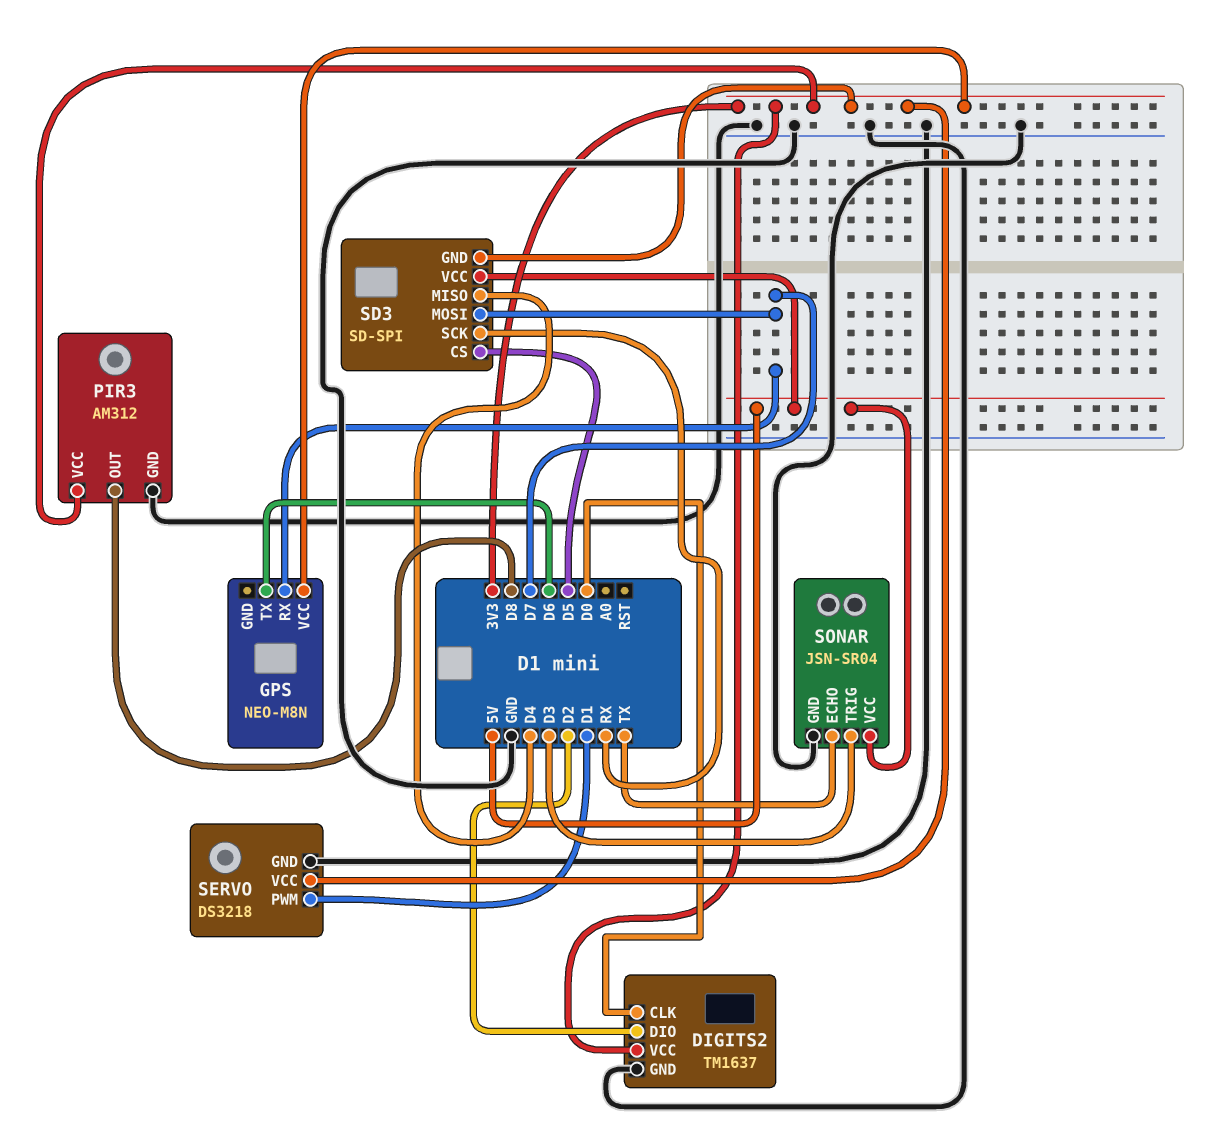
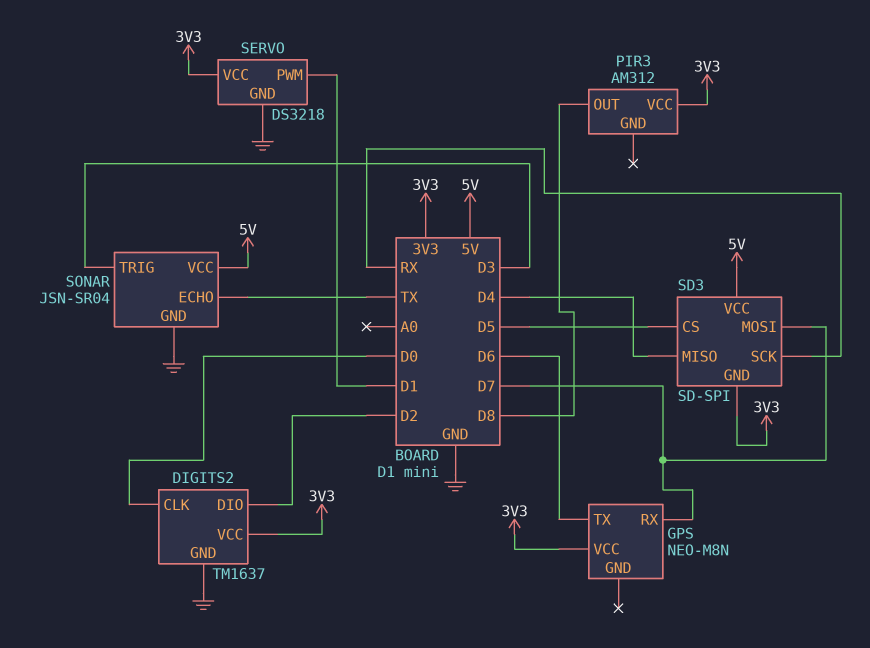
PIR3 pin GND: GND -> none

